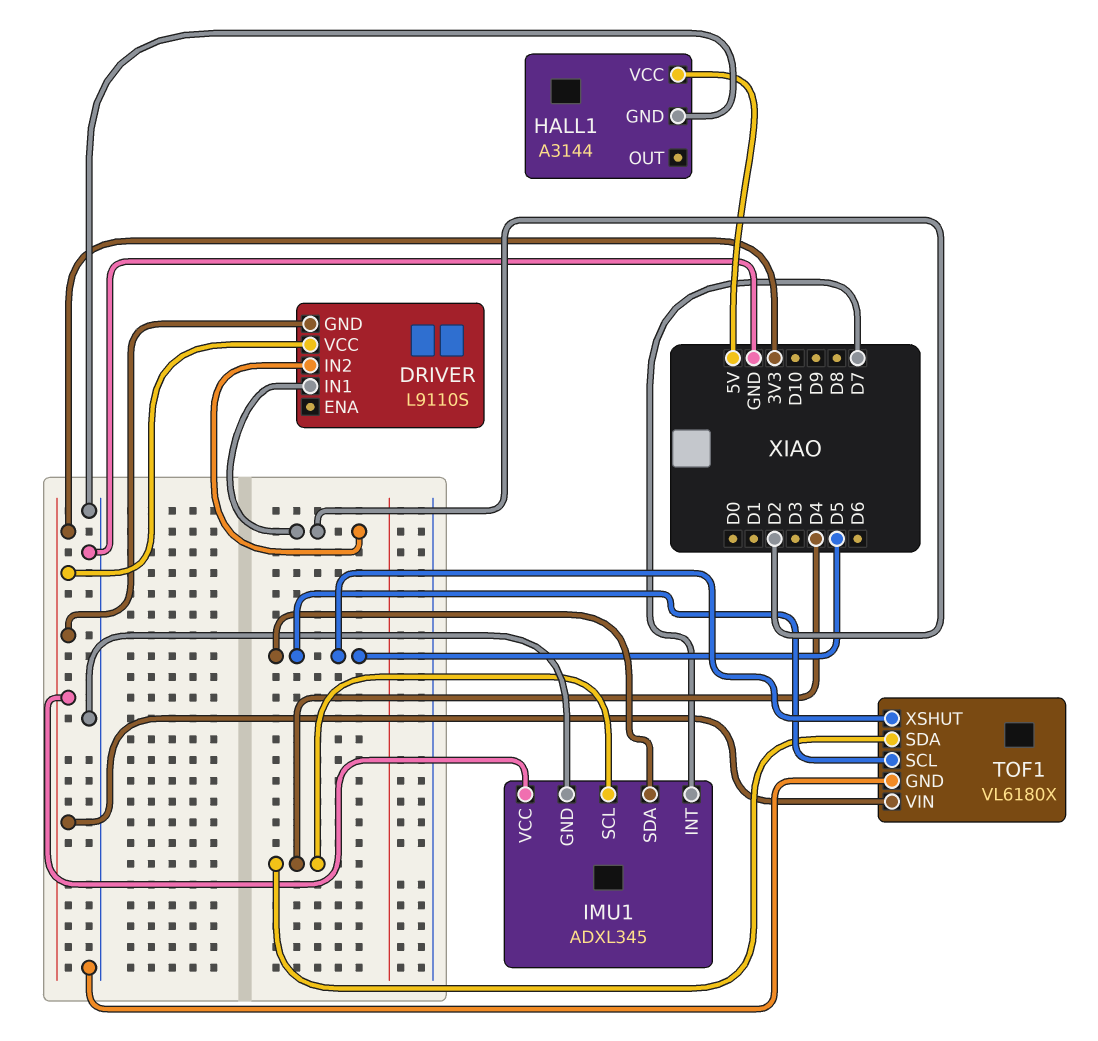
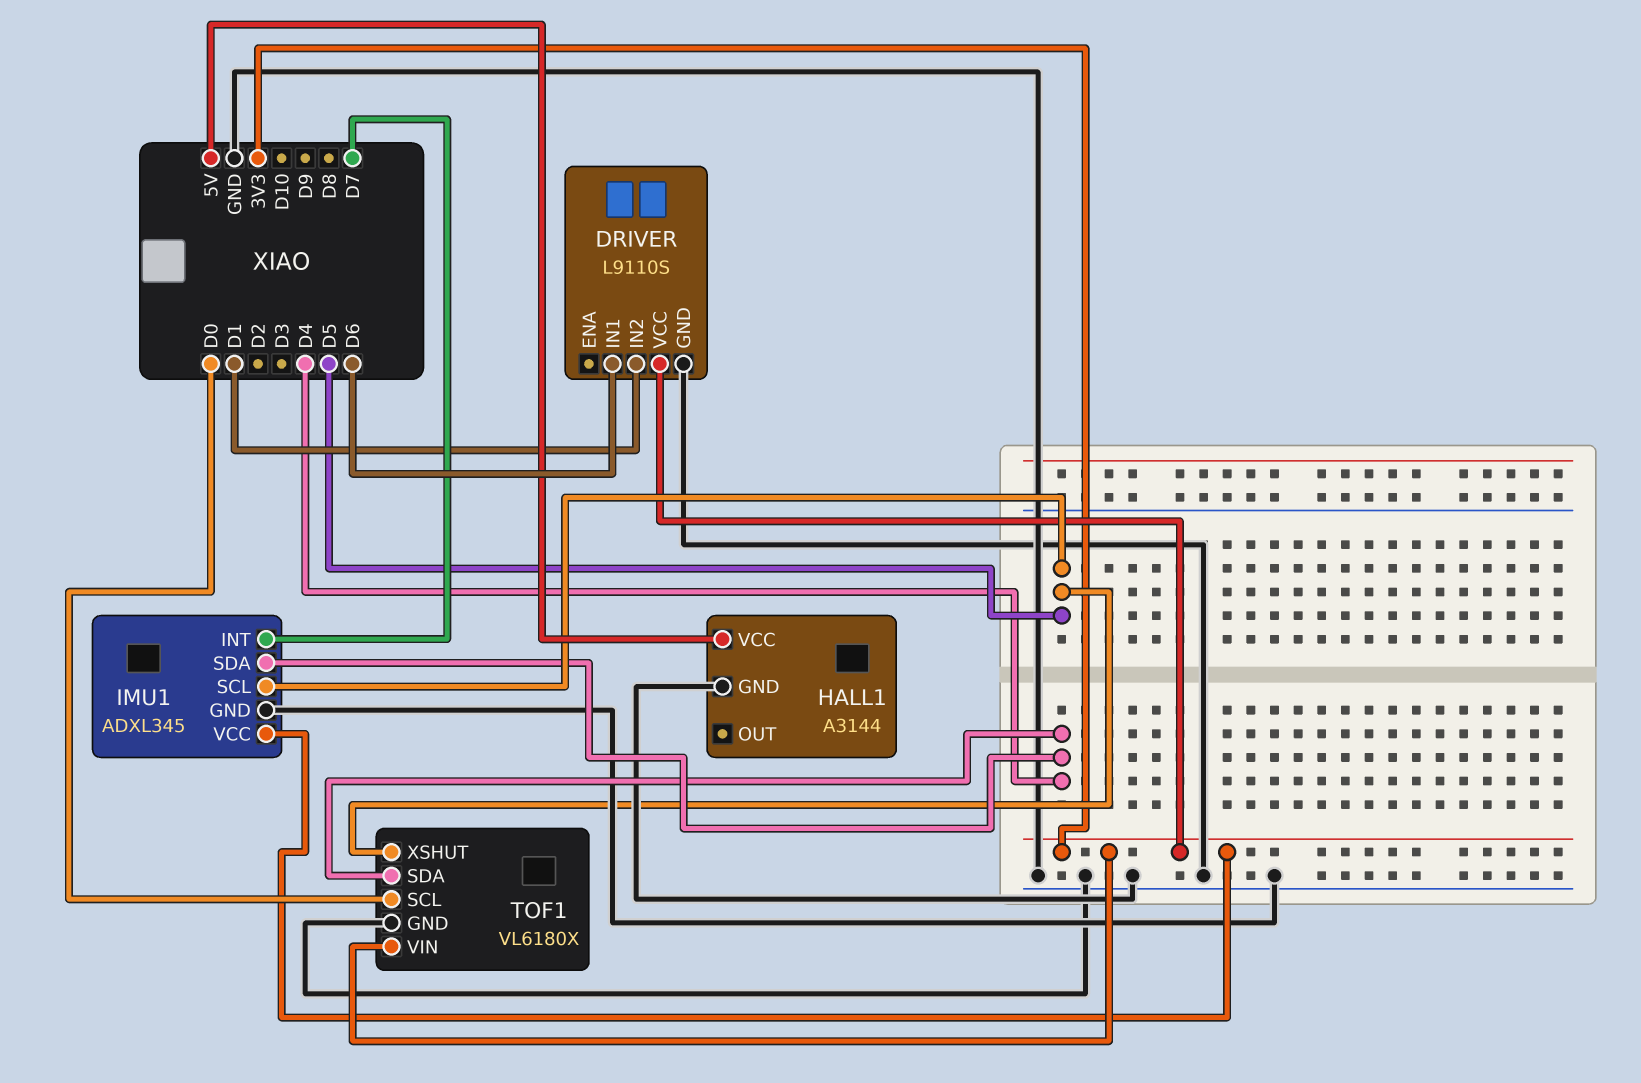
DRIVER pin GND: 3V3 -> GND
DRIVER pin IN1: D2 -> D6
DRIVER pin IN2: D2 -> D1
IMU1 pin SCL: D4 -> D5
IMU1 pin SDA: D5 -> D4
TOF1 pin SCL: D5 -> D0

